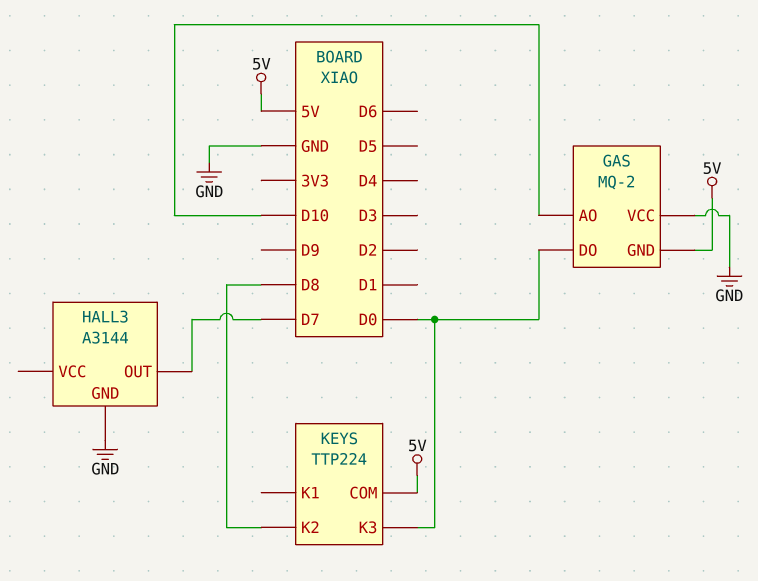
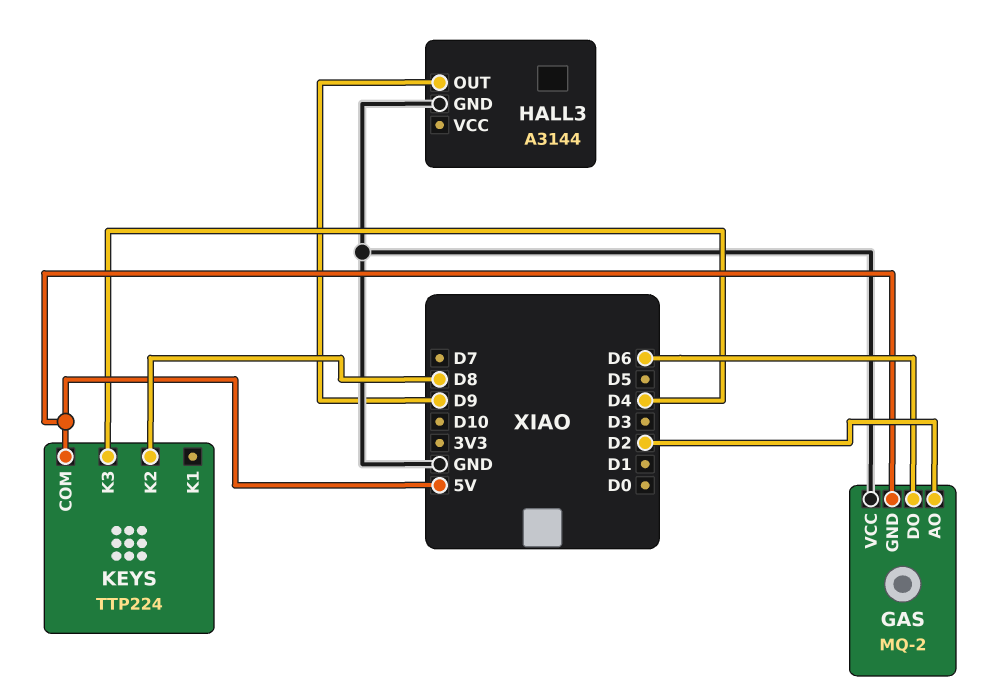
GAS pin AO: D10 -> D2
GAS pin DO: D0 -> D6
HALL3 pin OUT: D7 -> D9
KEYS pin K3: D0 -> D4

